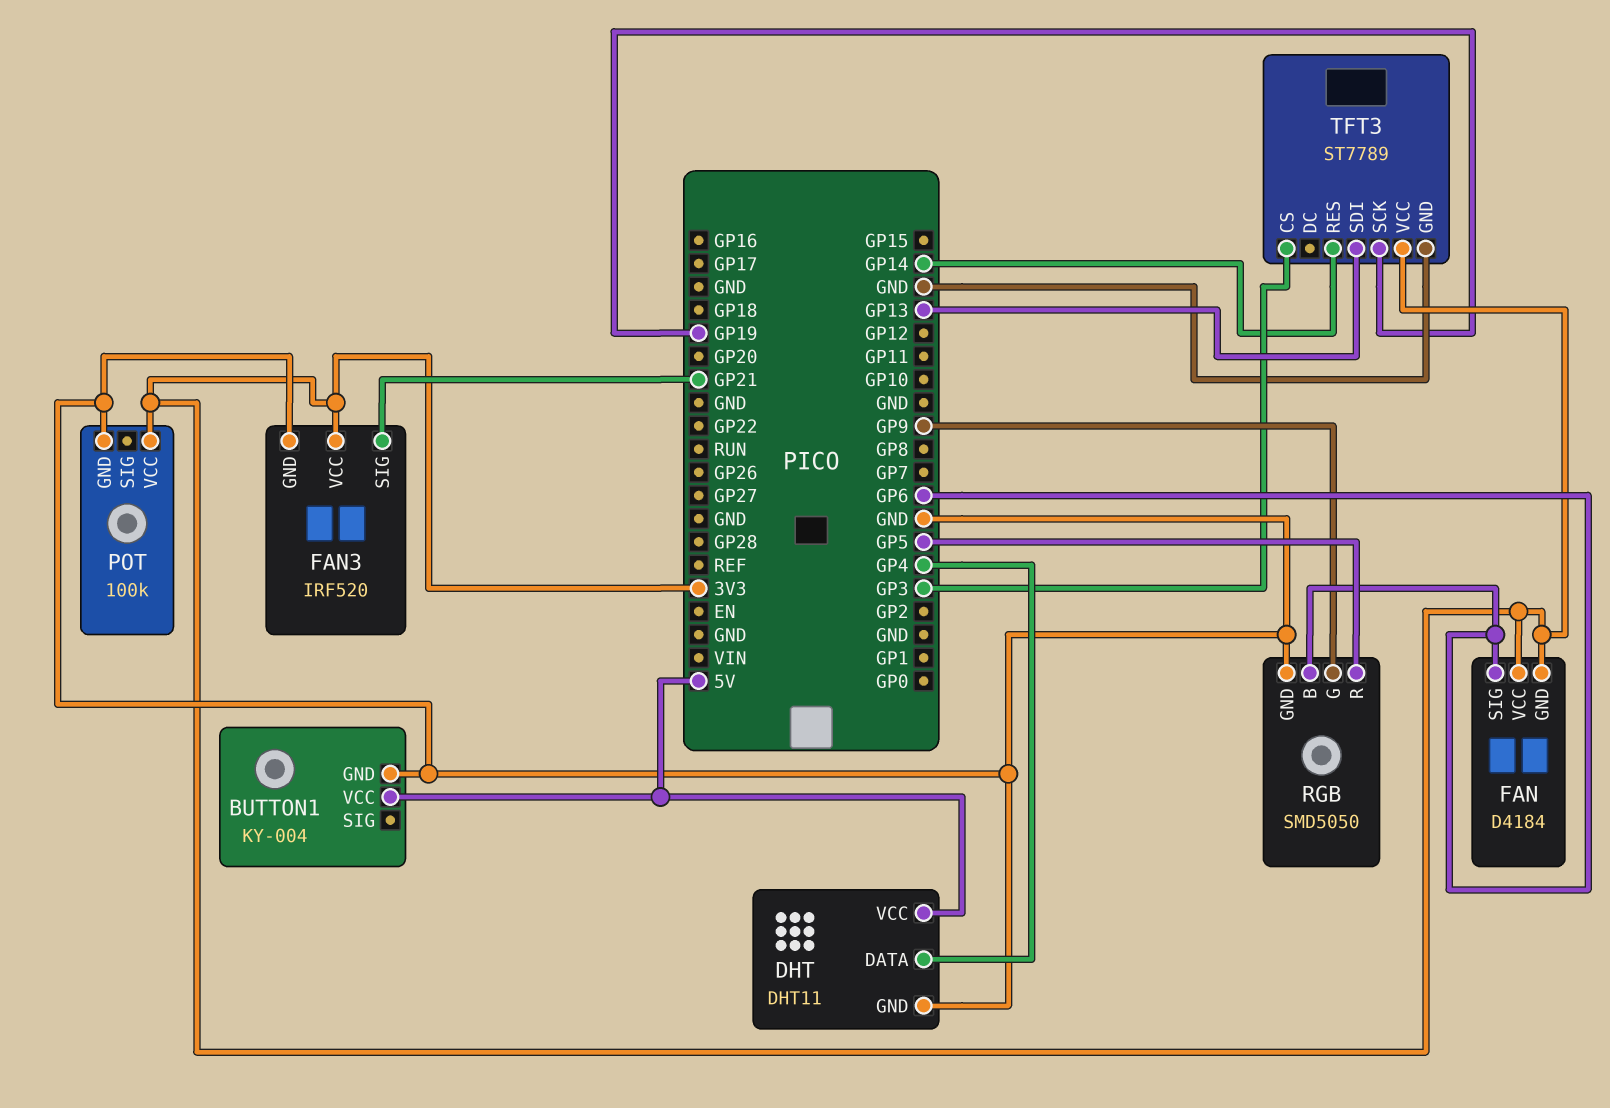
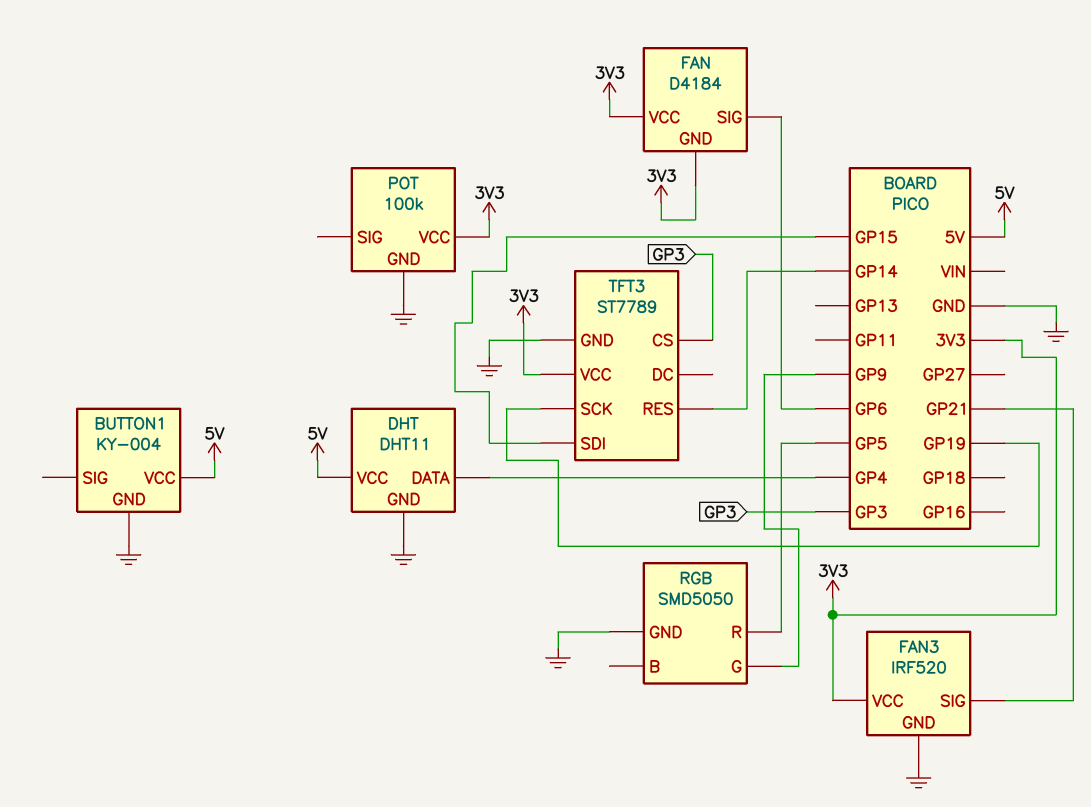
RGB pin B: GP6 -> none
TFT3 pin SDI: GP13 -> GP15

